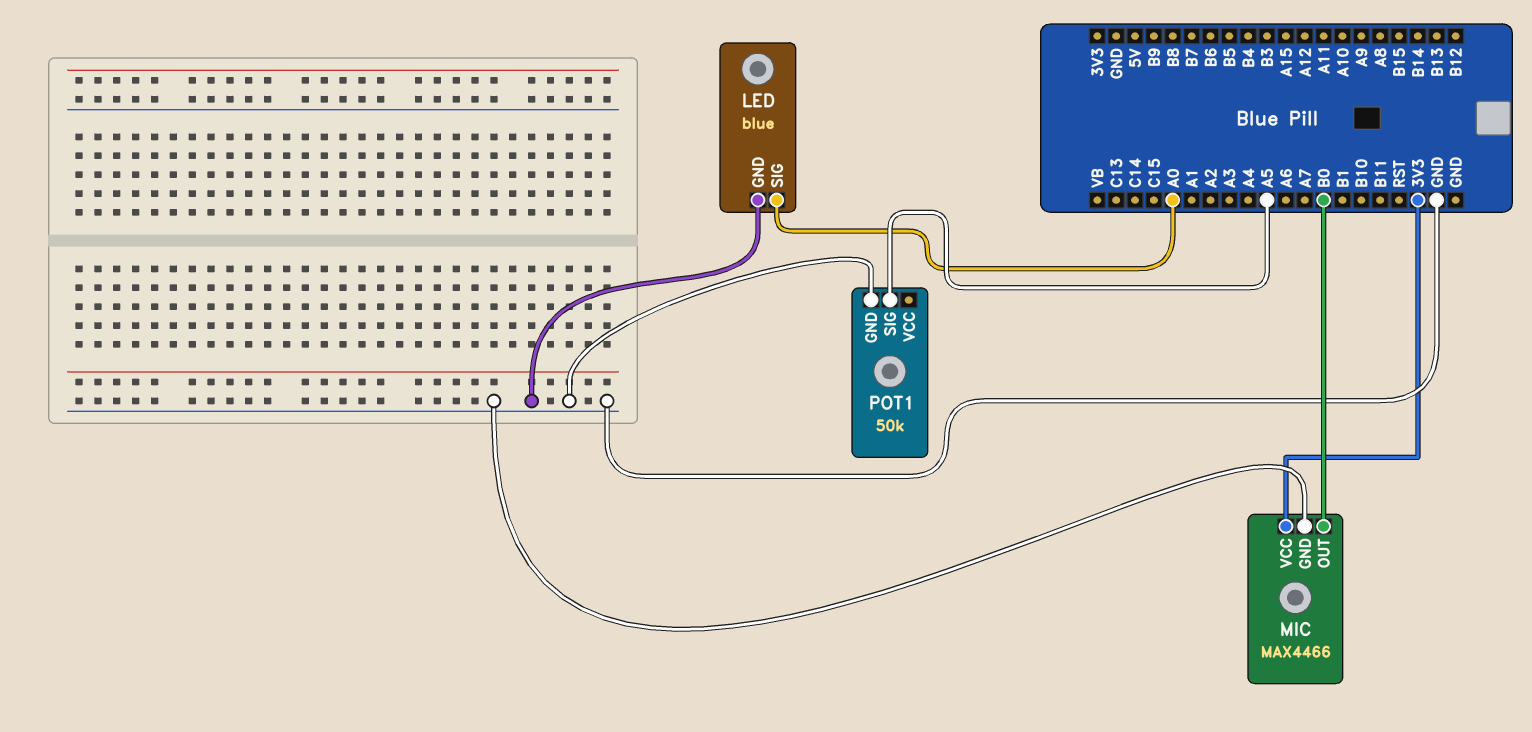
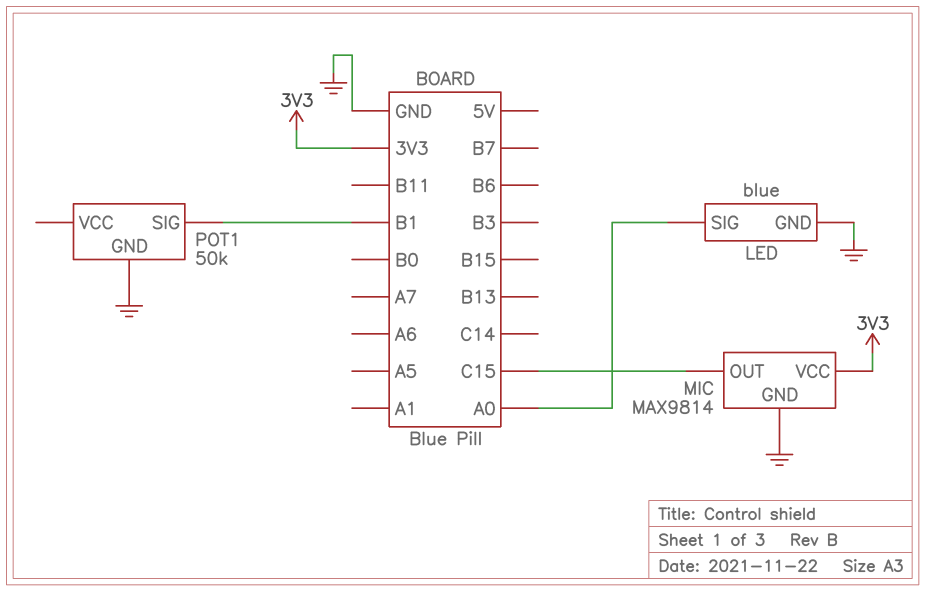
MIC: MAX4466 -> MAX9814
MIC pin OUT: B0 -> C15
POT1 pin SIG: A5 -> B1

